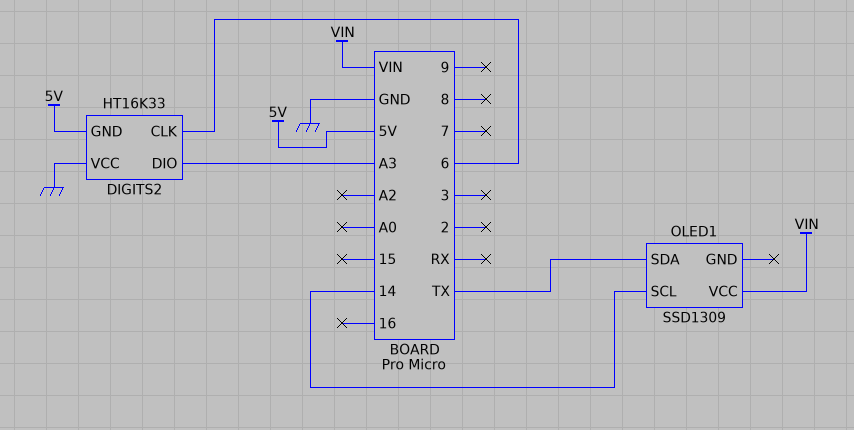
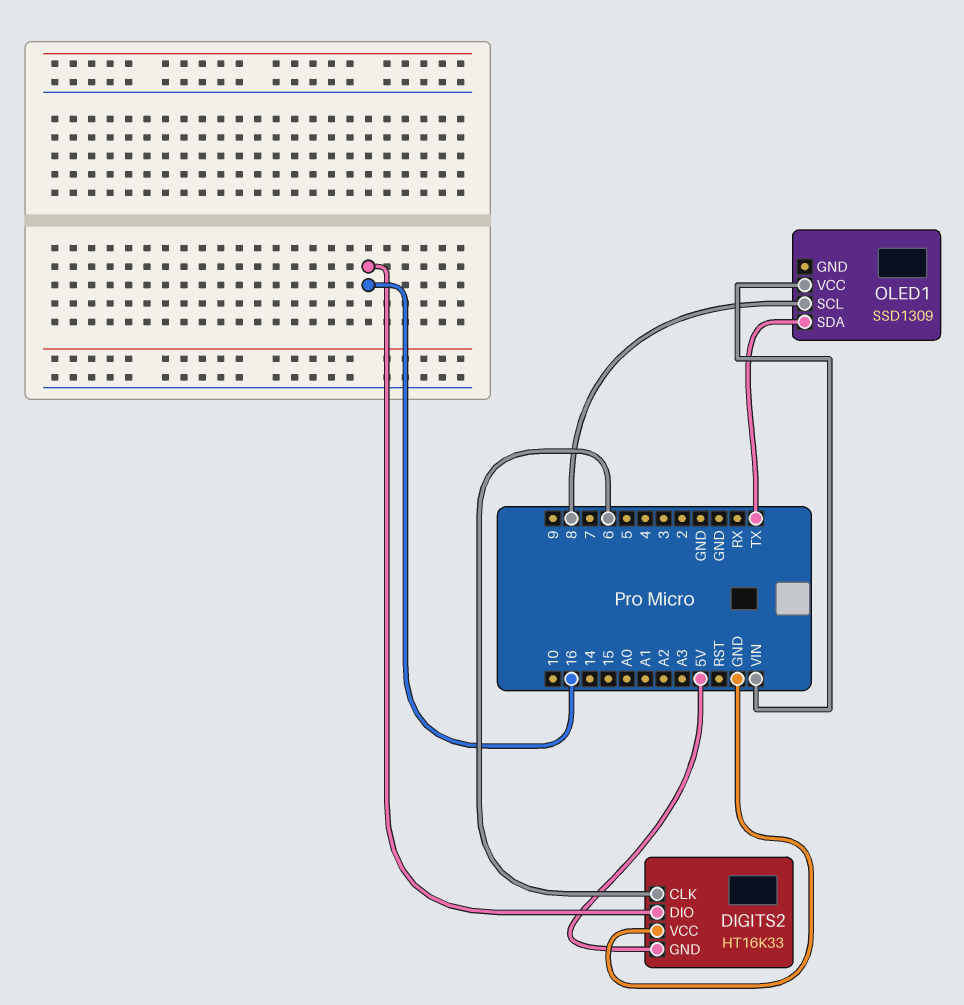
DIGITS2 pin DIO: A3 -> 16
OLED1 pin SCL: 14 -> 8

